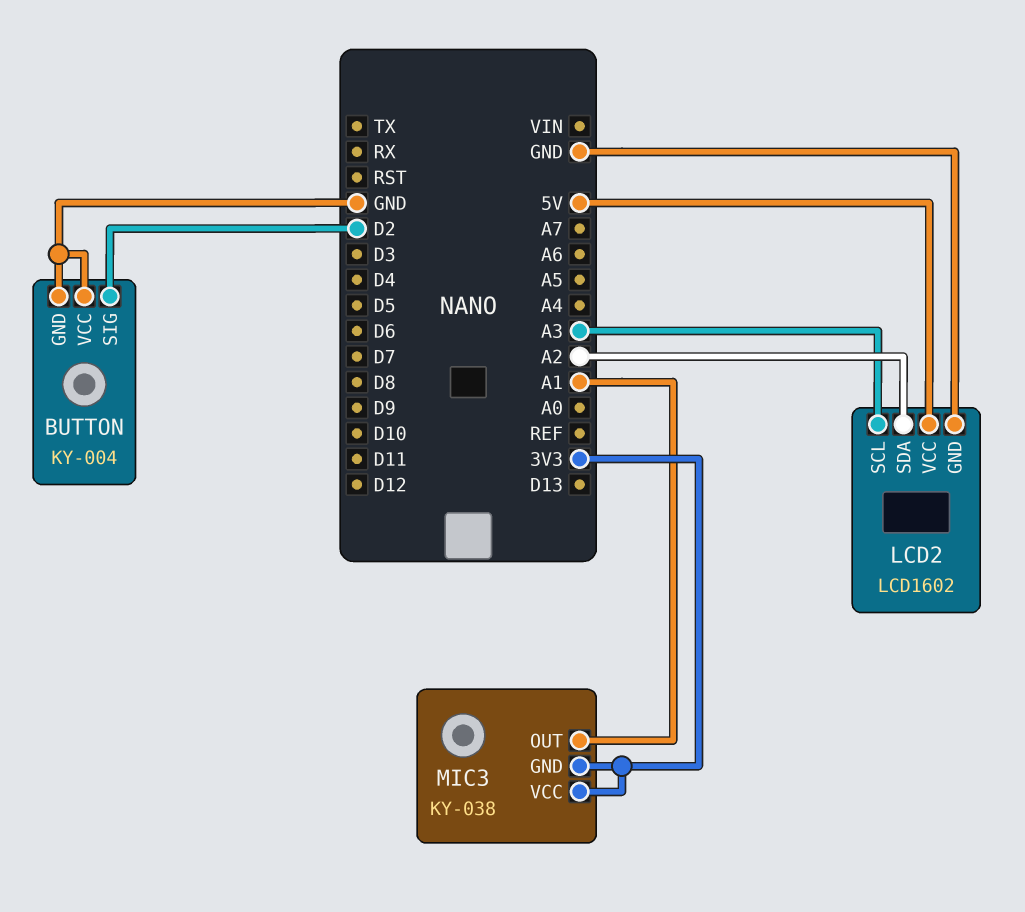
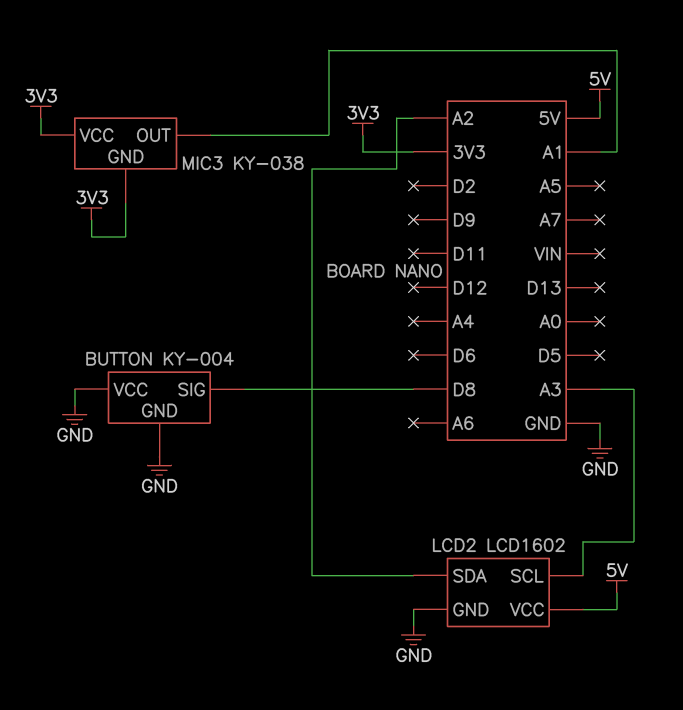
BUTTON pin SIG: D2 -> D8

